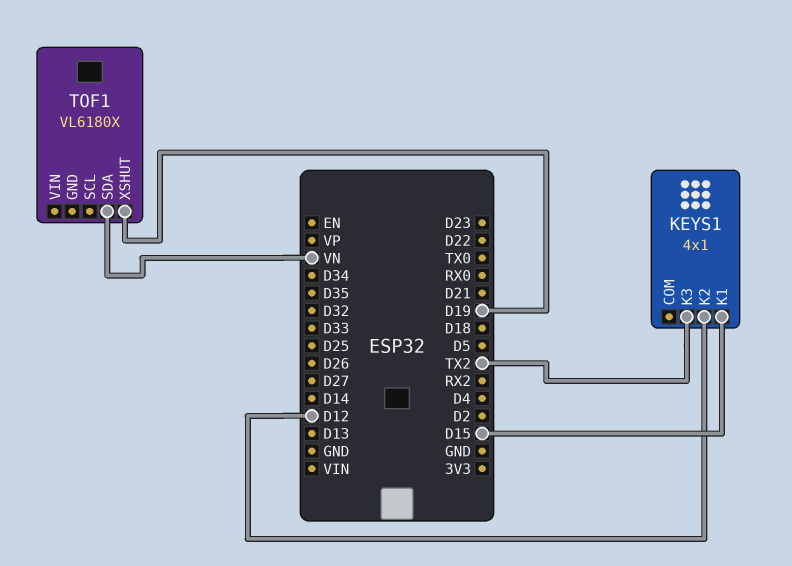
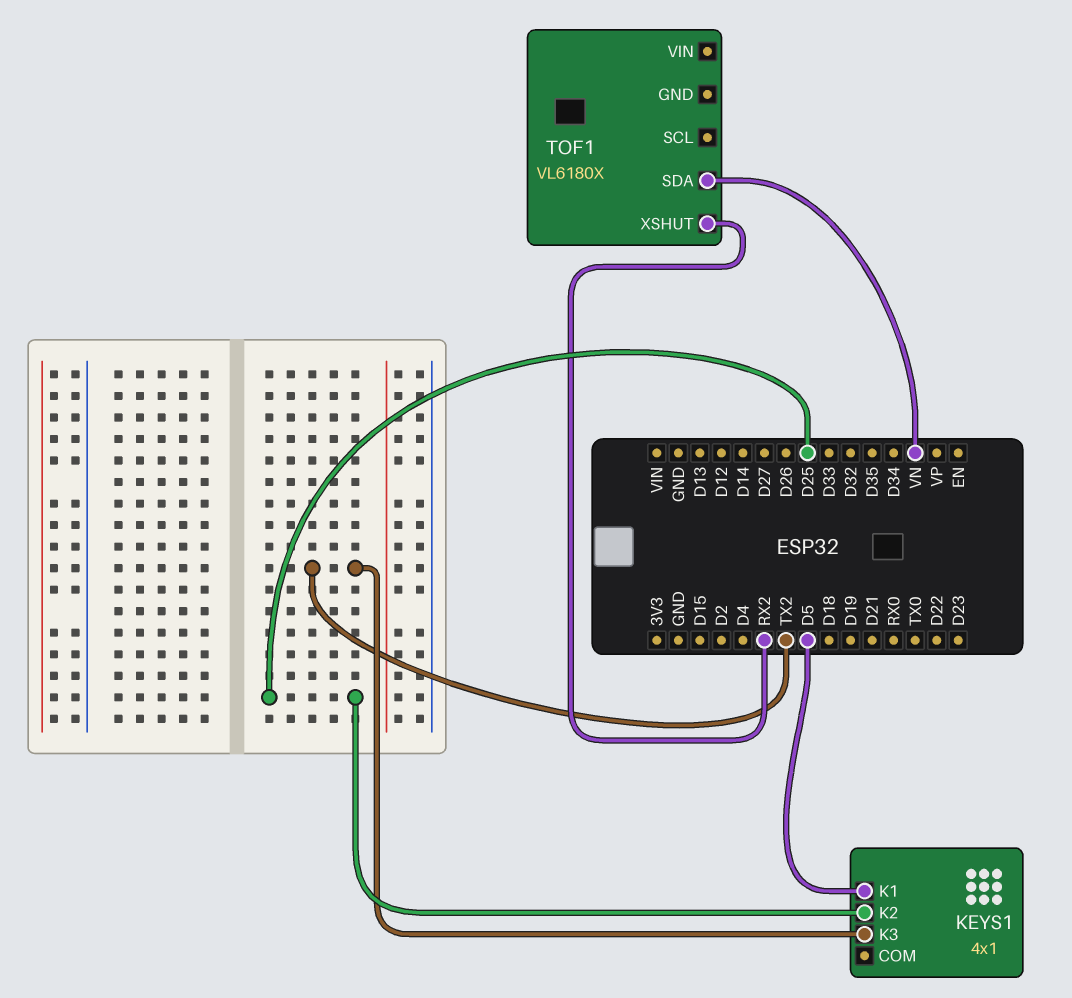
KEYS1 pin K1: D15 -> D5
KEYS1 pin K2: D12 -> D25
TOF1 pin XSHUT: D19 -> RX2

